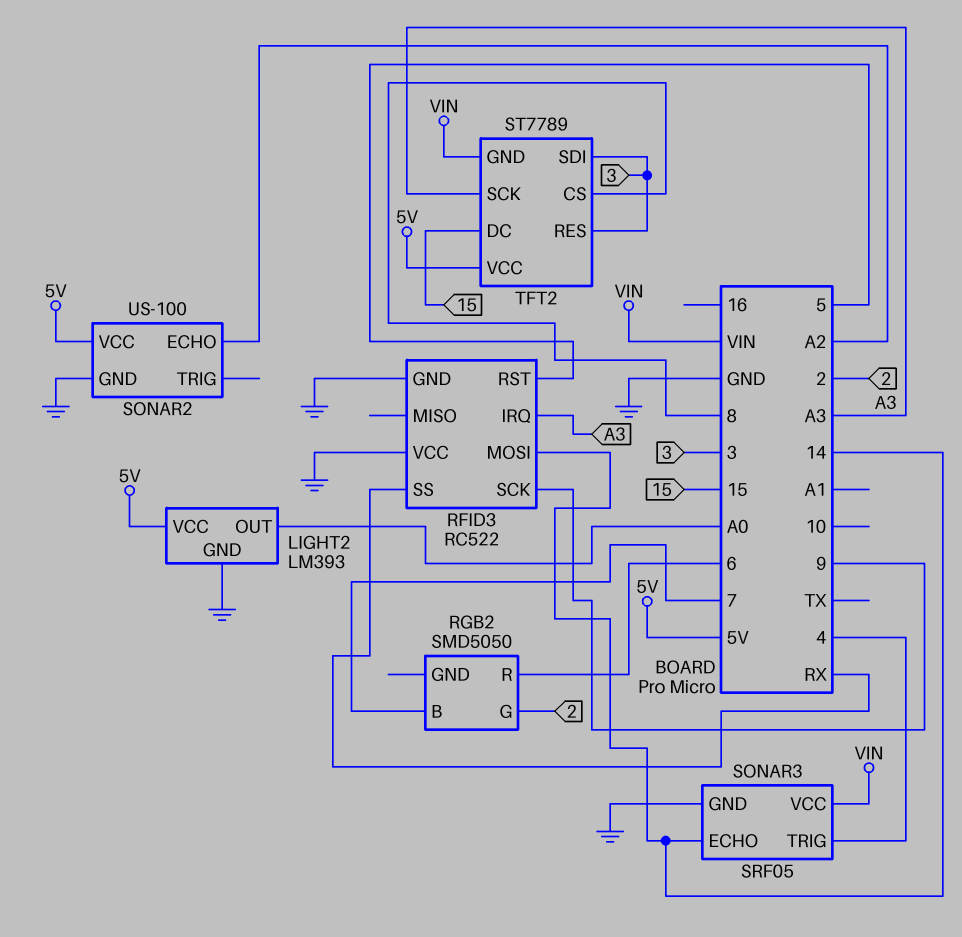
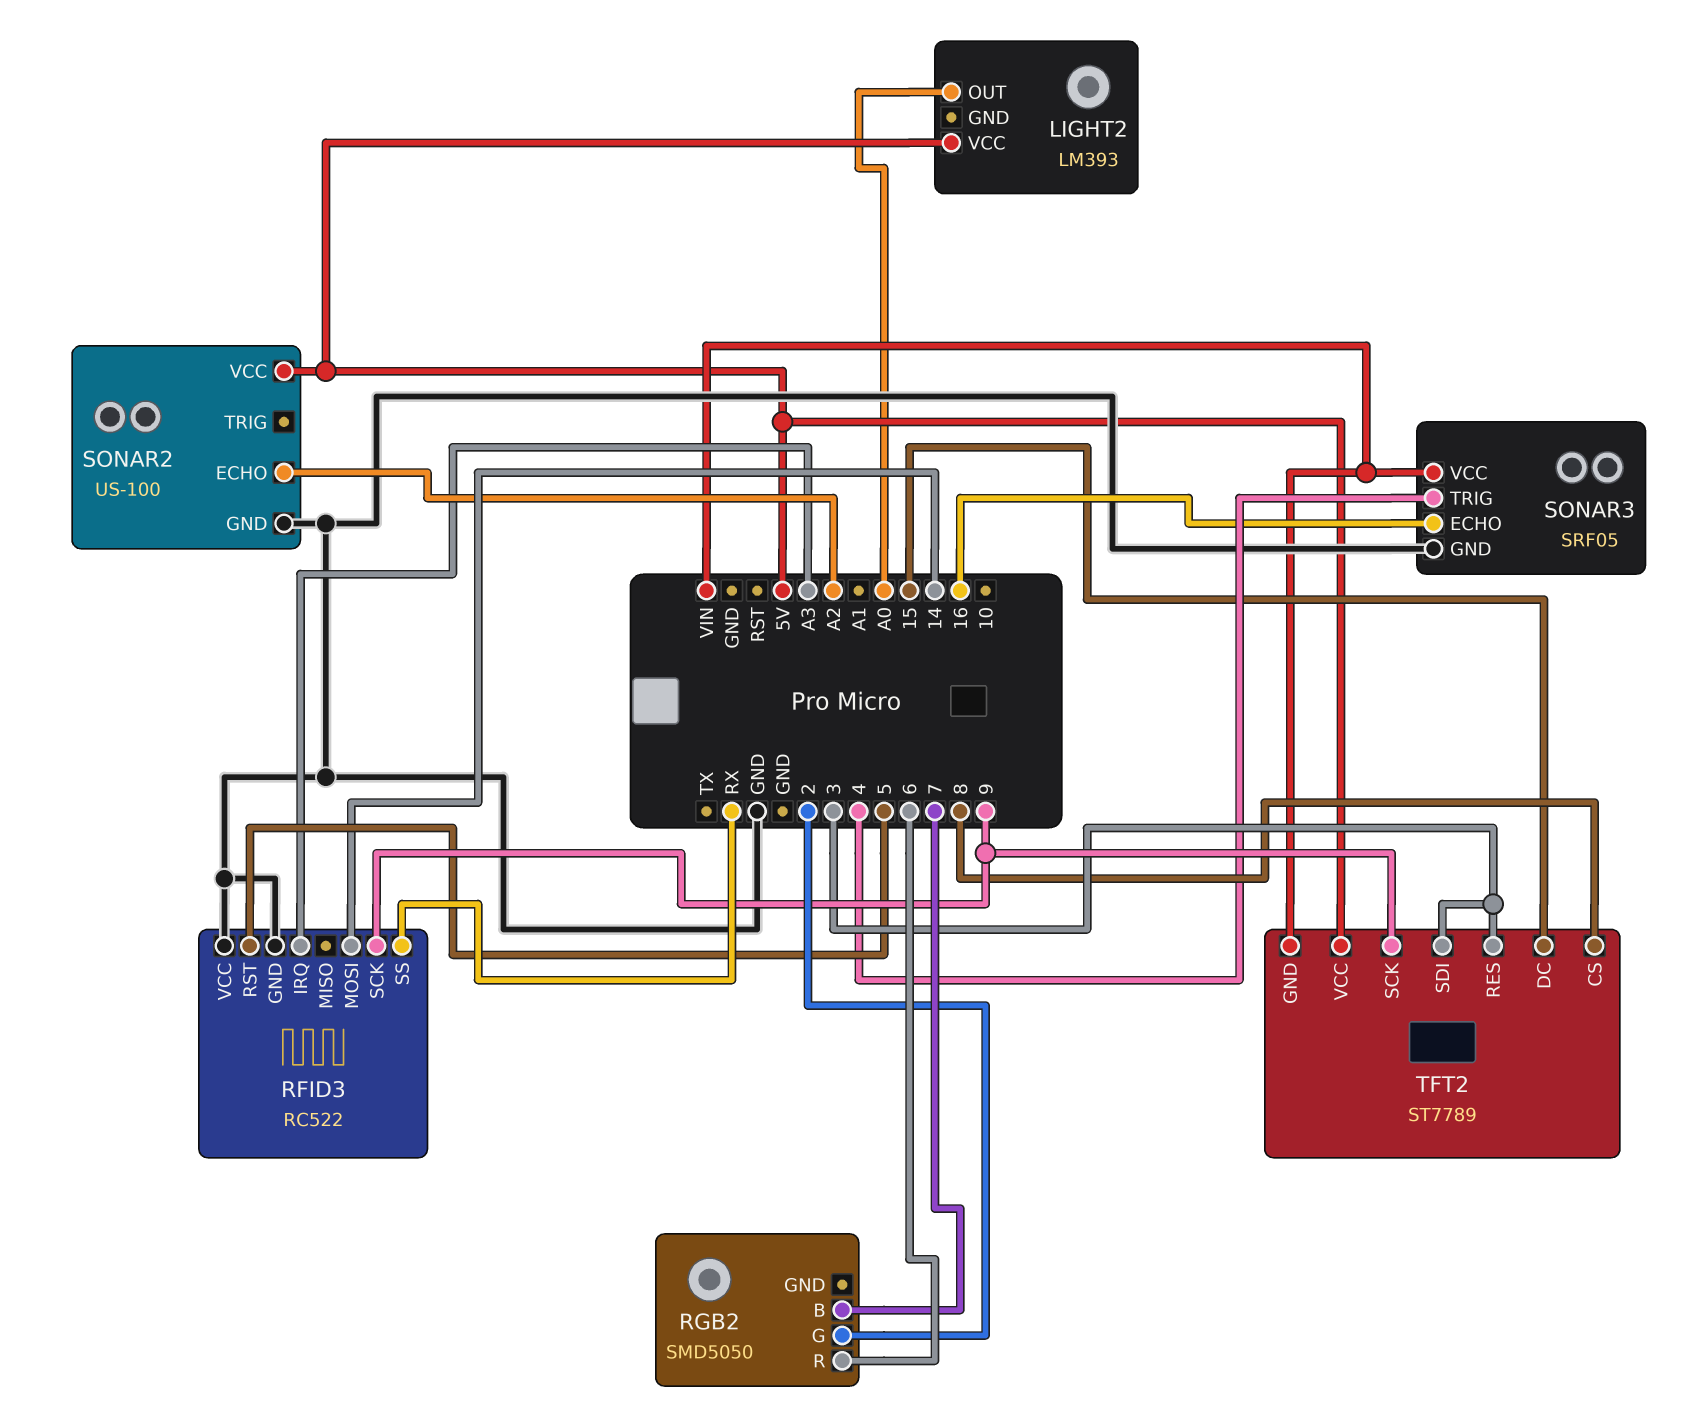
LIGHT2 pin GND: GND -> none
SONAR3 pin ECHO: 14 -> 16
TFT2 pin SCK: A3 -> 9

